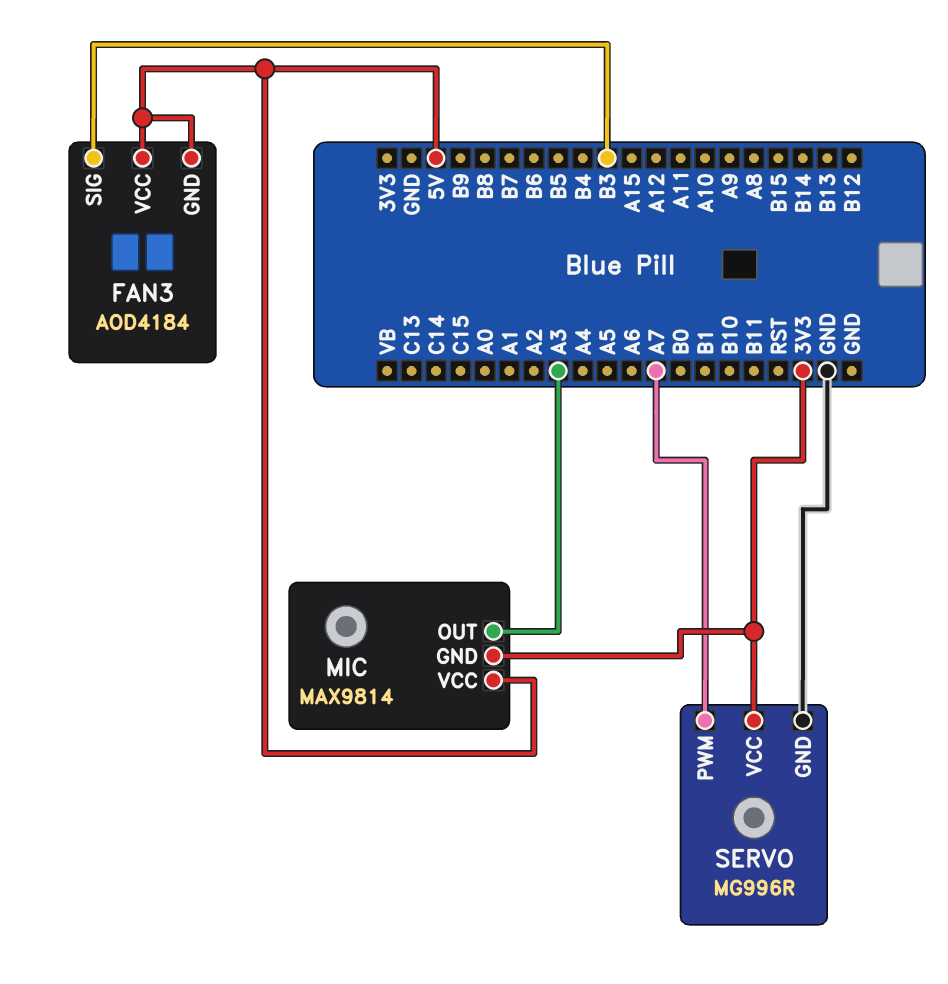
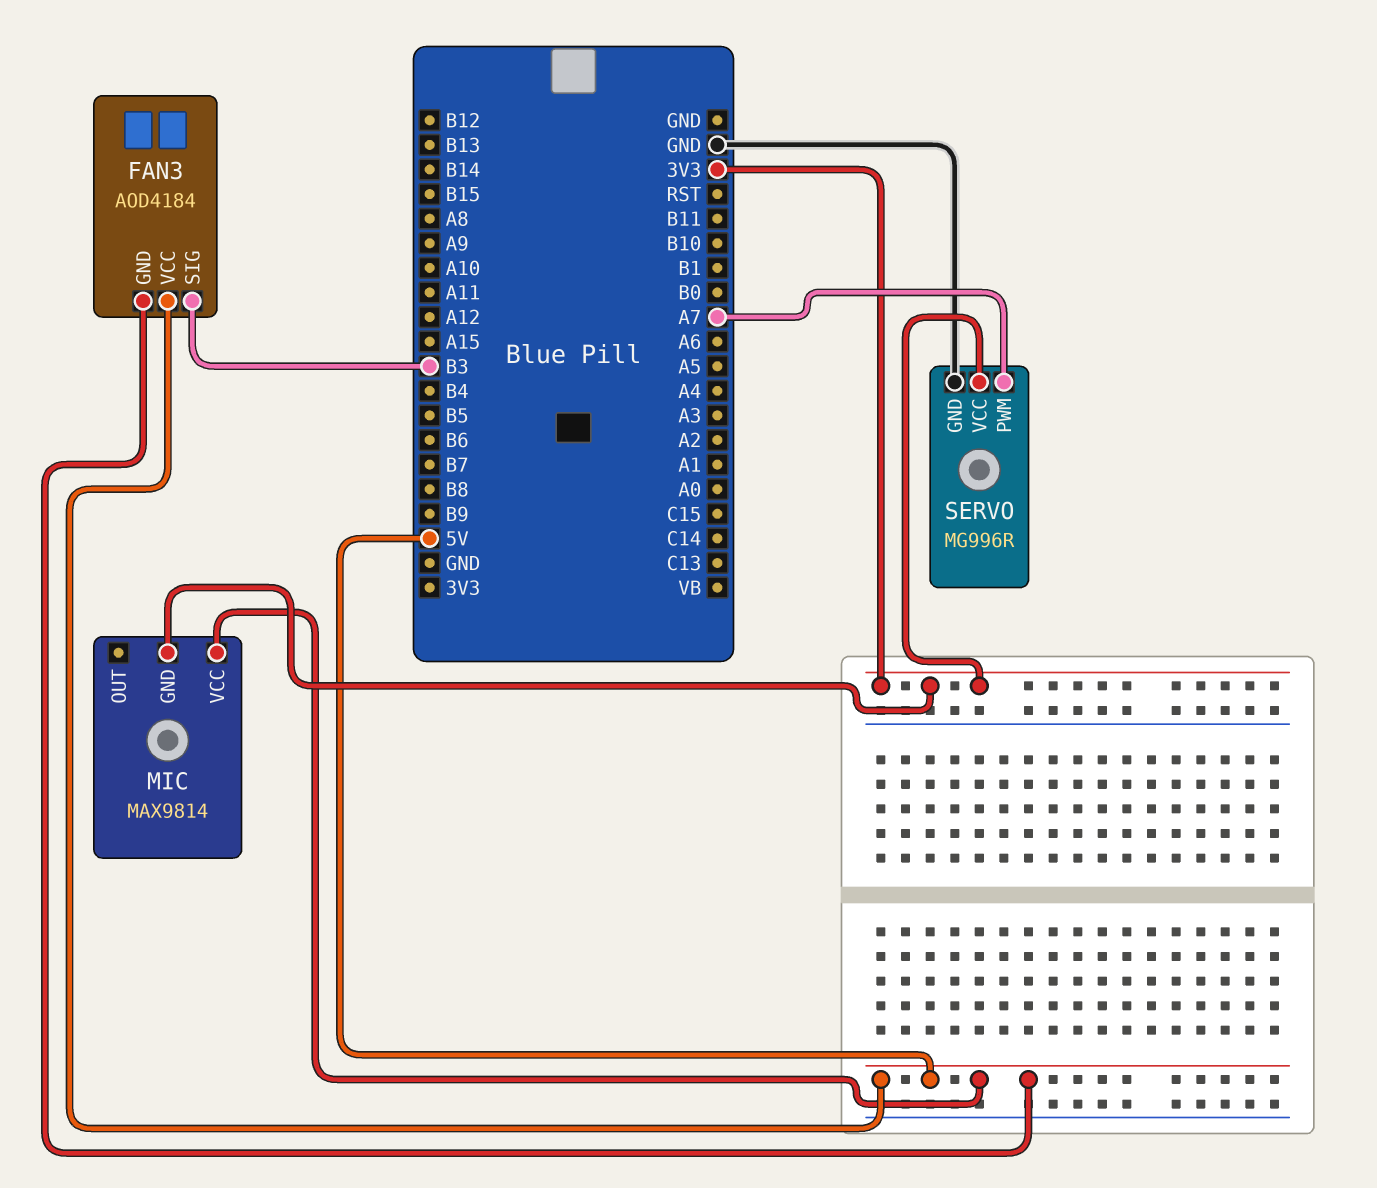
MIC pin OUT: A3 -> none

